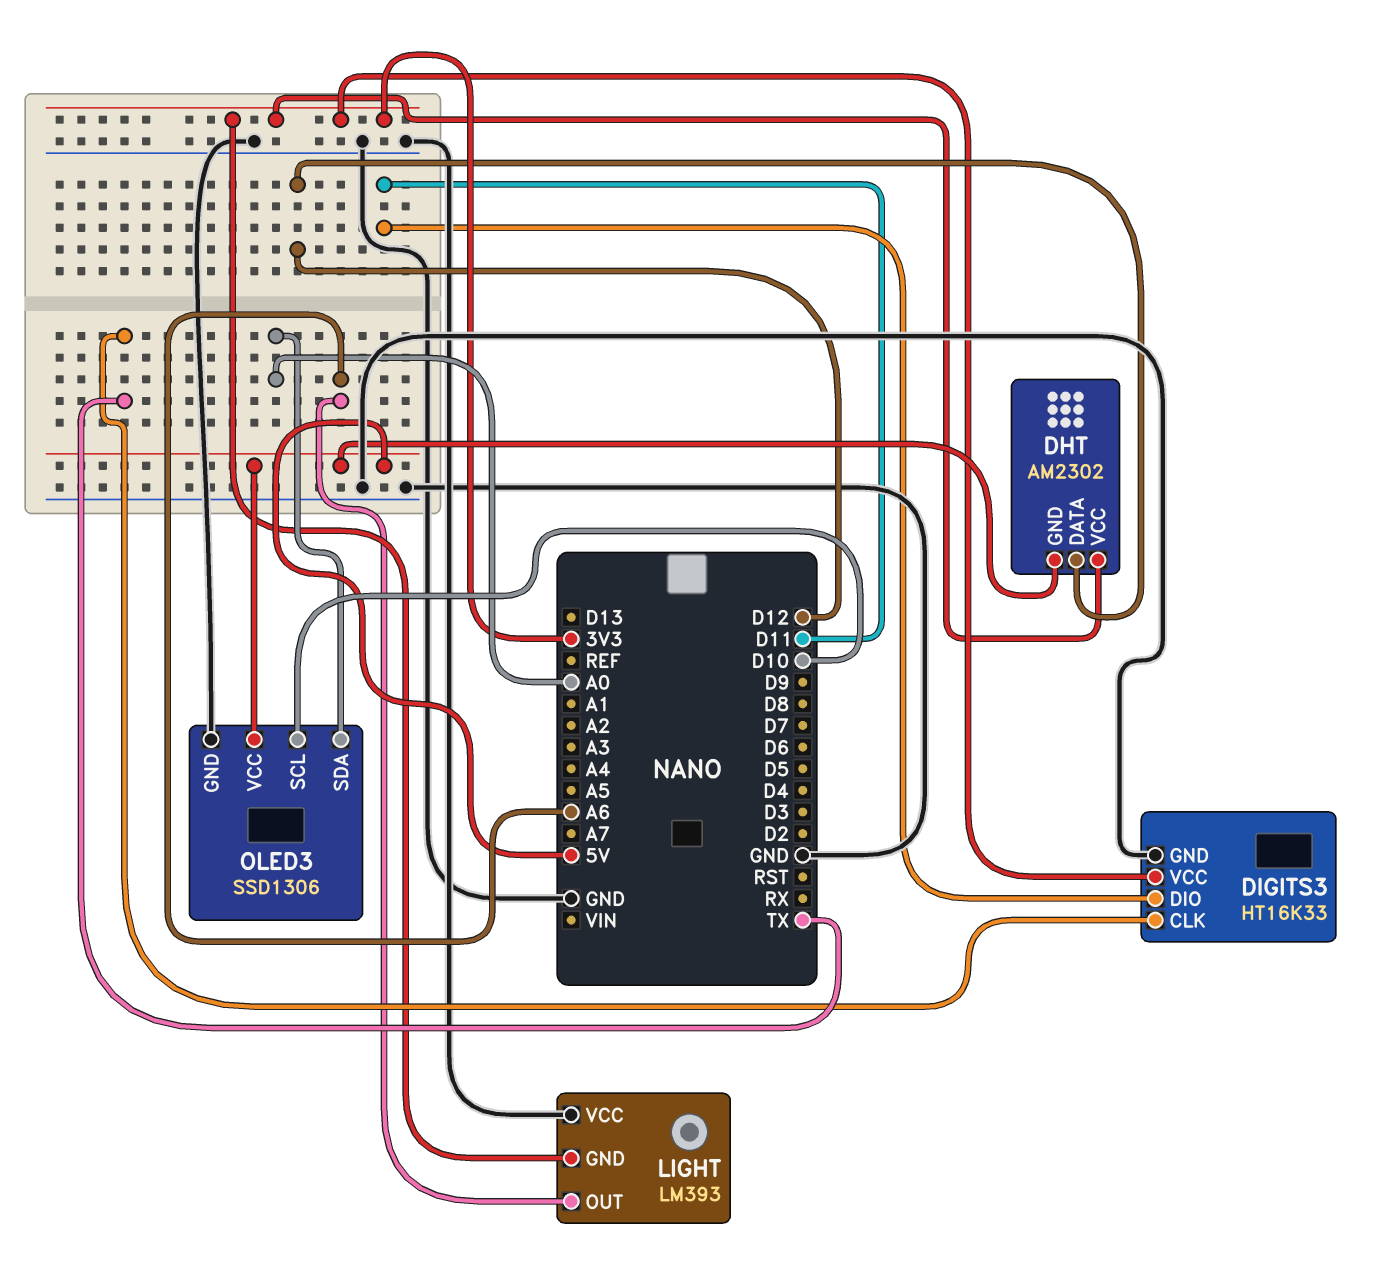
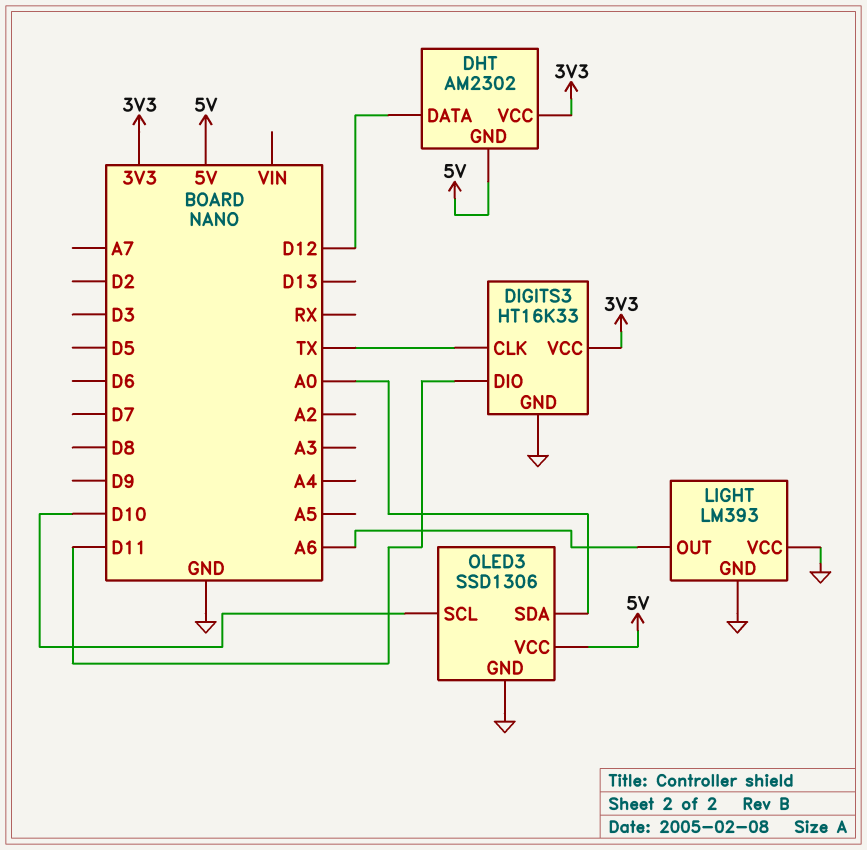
LIGHT pin GND: 3V3 -> GND

